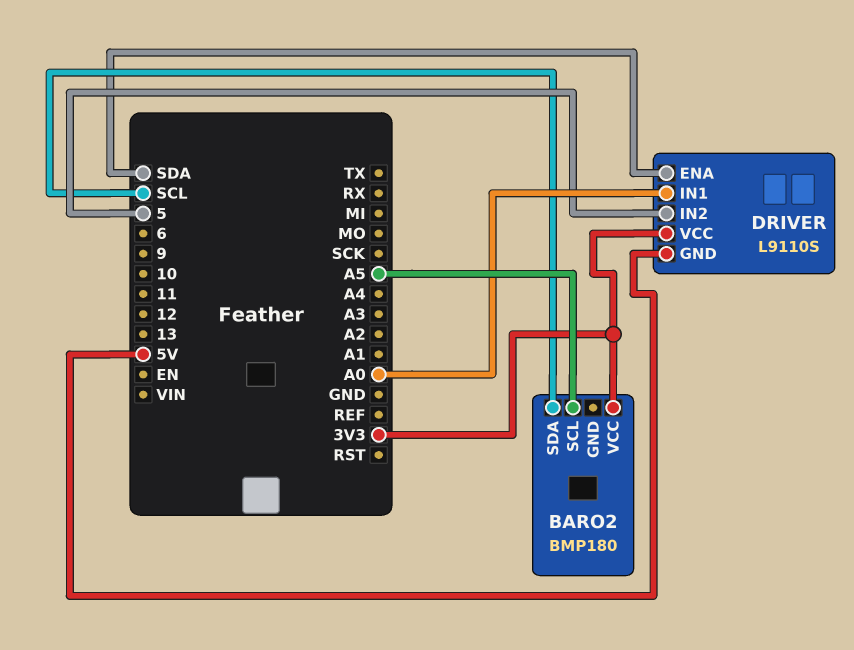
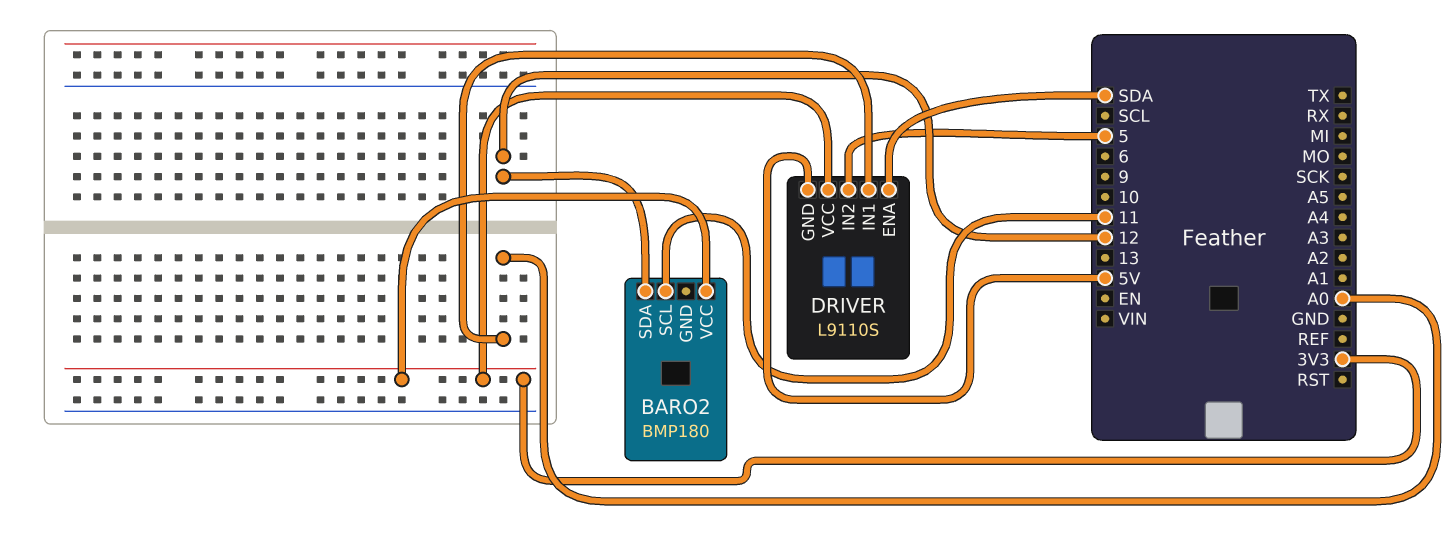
BARO2 pin SCL: A5 -> 11
BARO2 pin SDA: SCL -> 12

